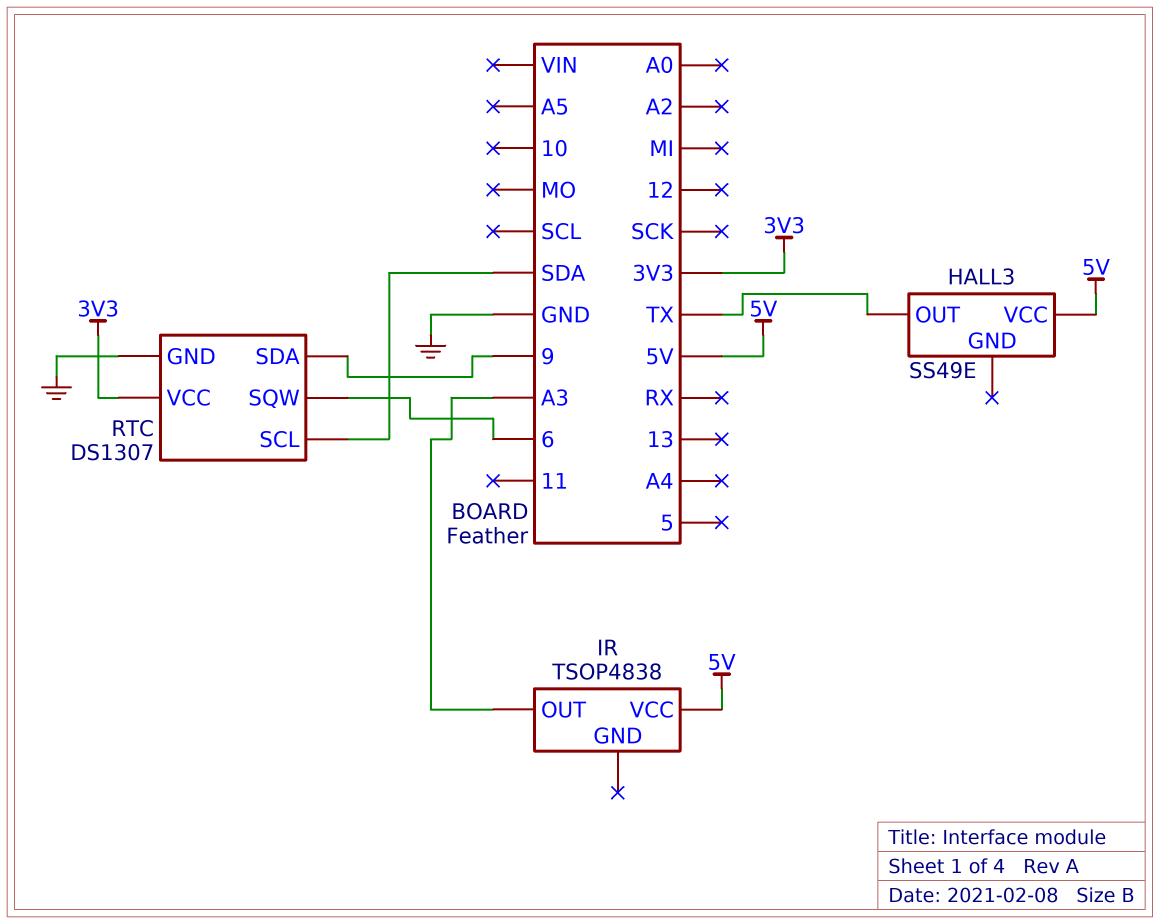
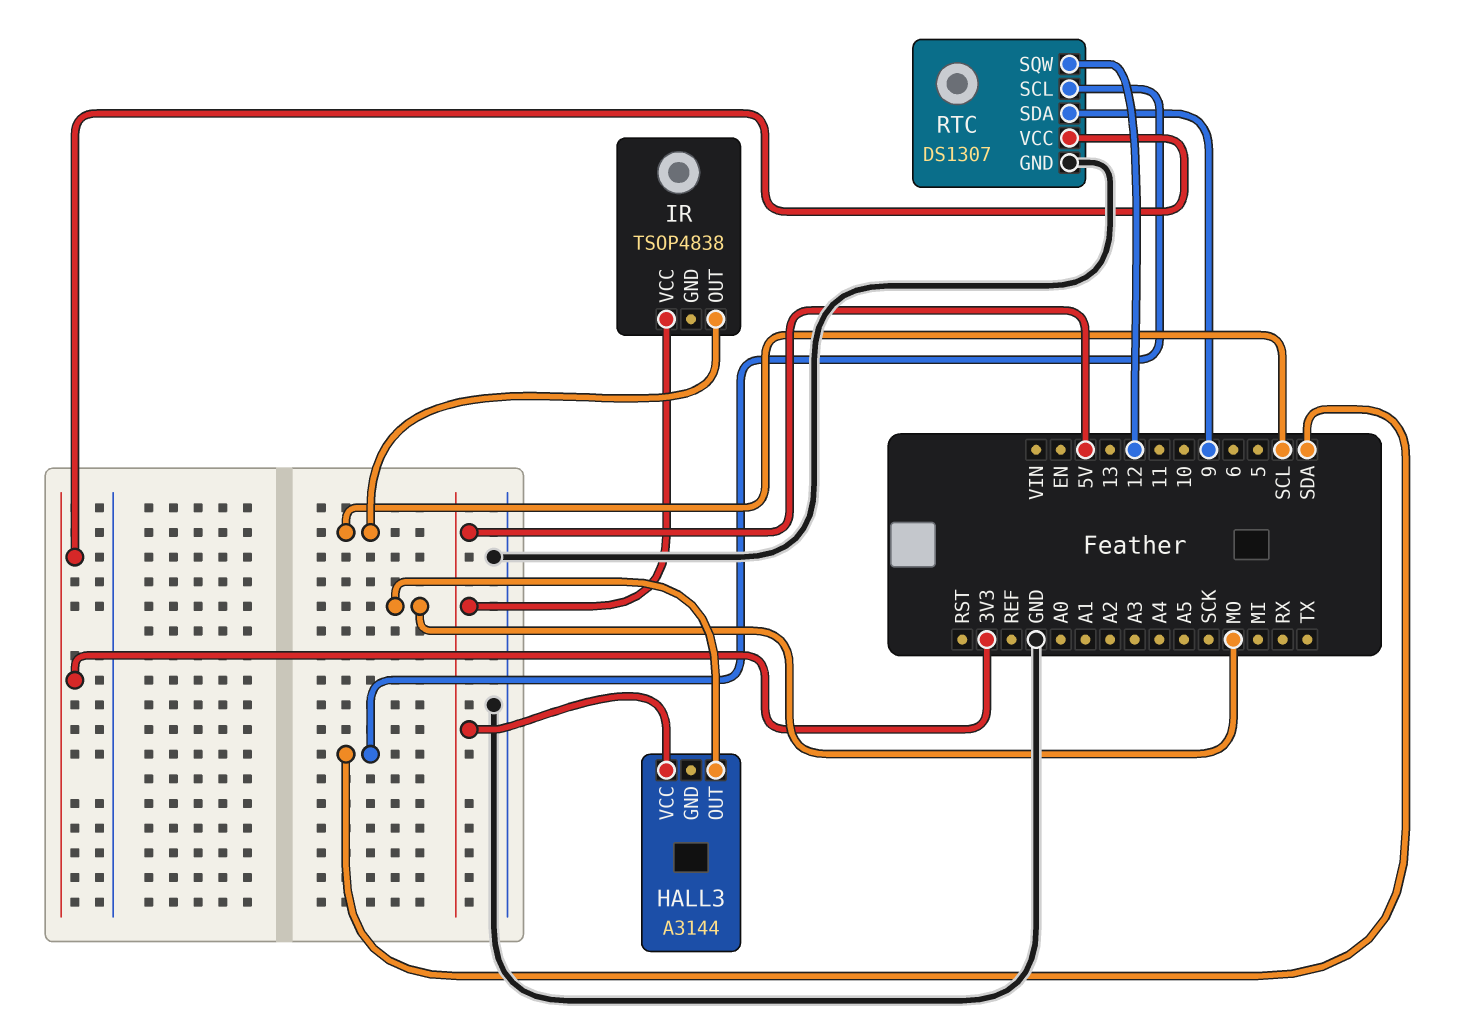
HALL3: SS49E -> A3144
HALL3 pin OUT: TX -> MO
IR pin OUT: A3 -> SCL
RTC pin SQW: 6 -> 12

